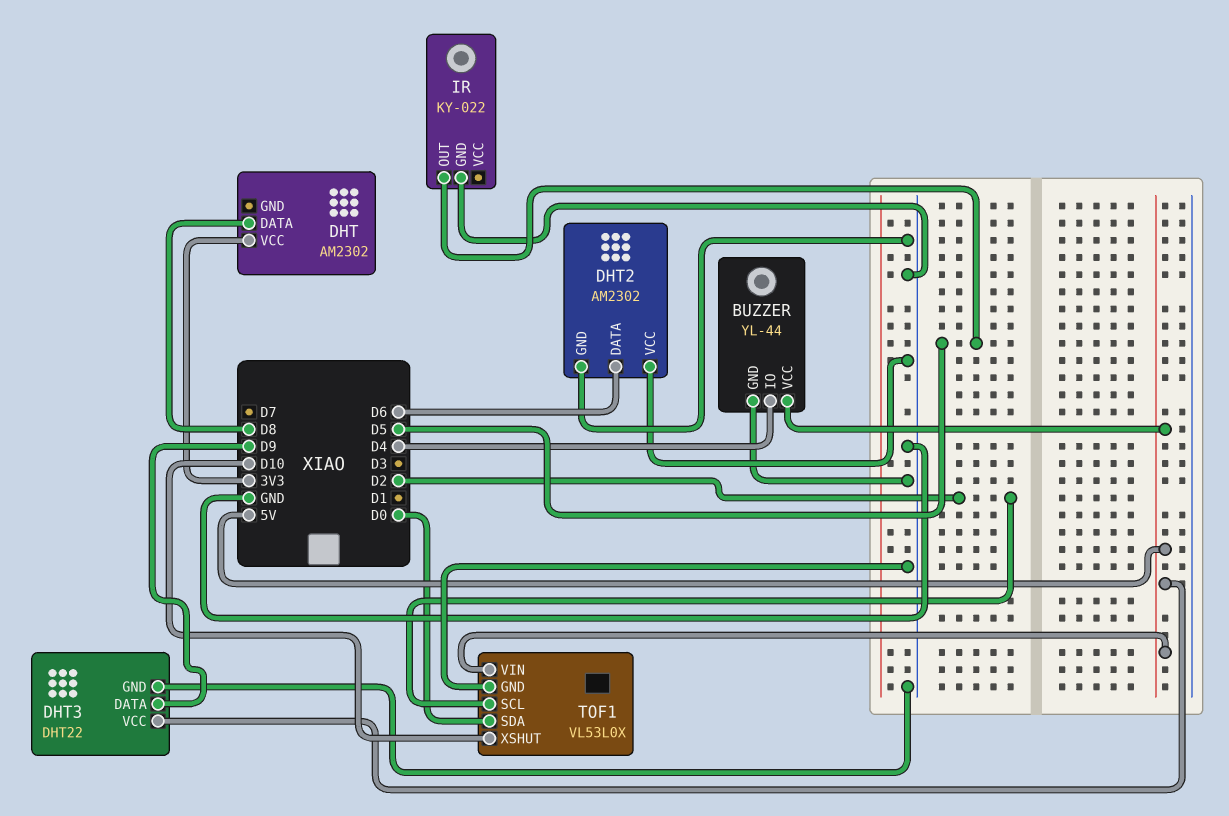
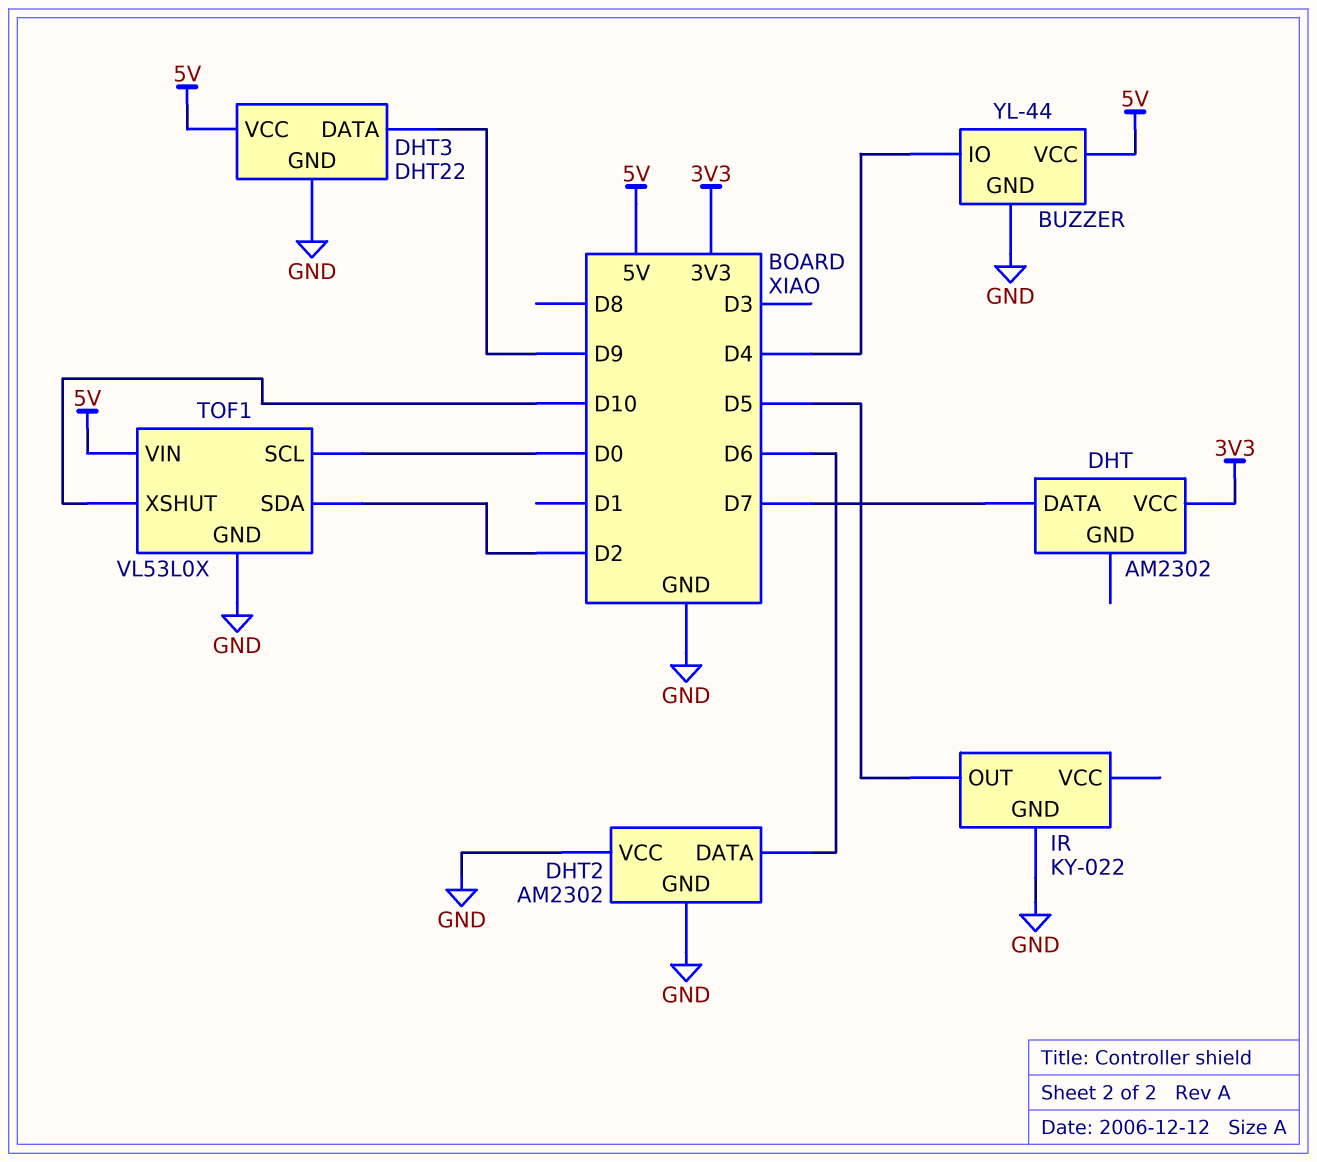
DHT pin DATA: D8 -> D7
TOF1 pin SCL: D2 -> D0
TOF1 pin SDA: D0 -> D2

